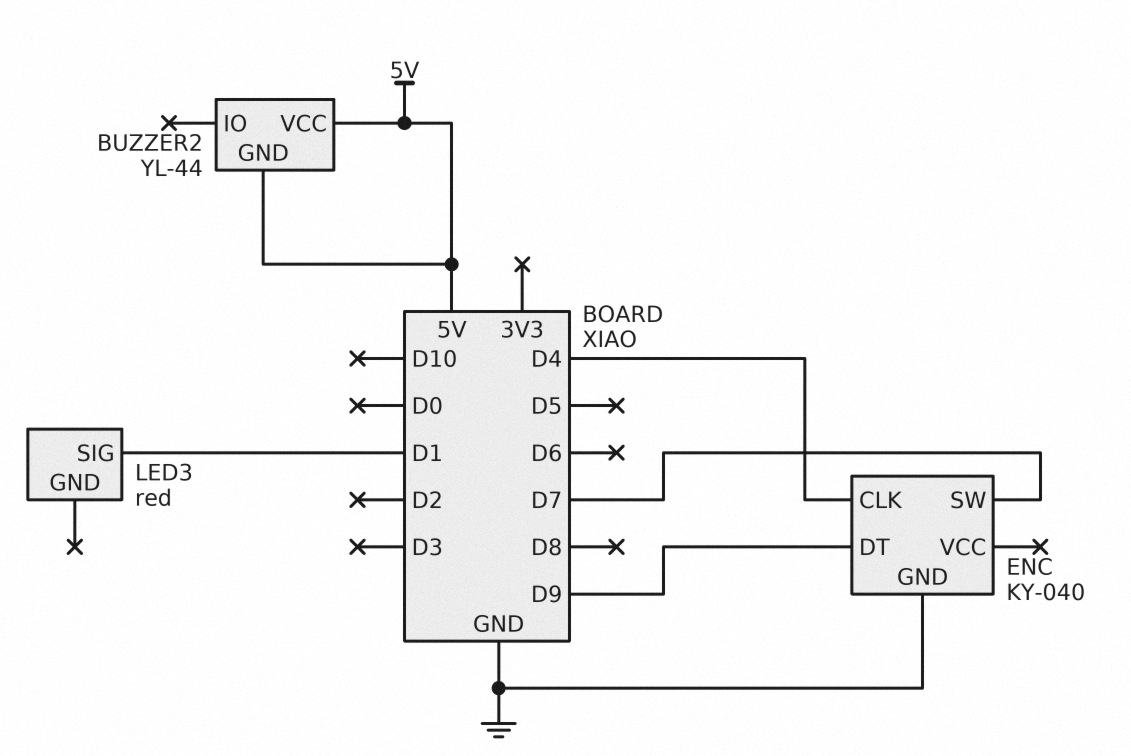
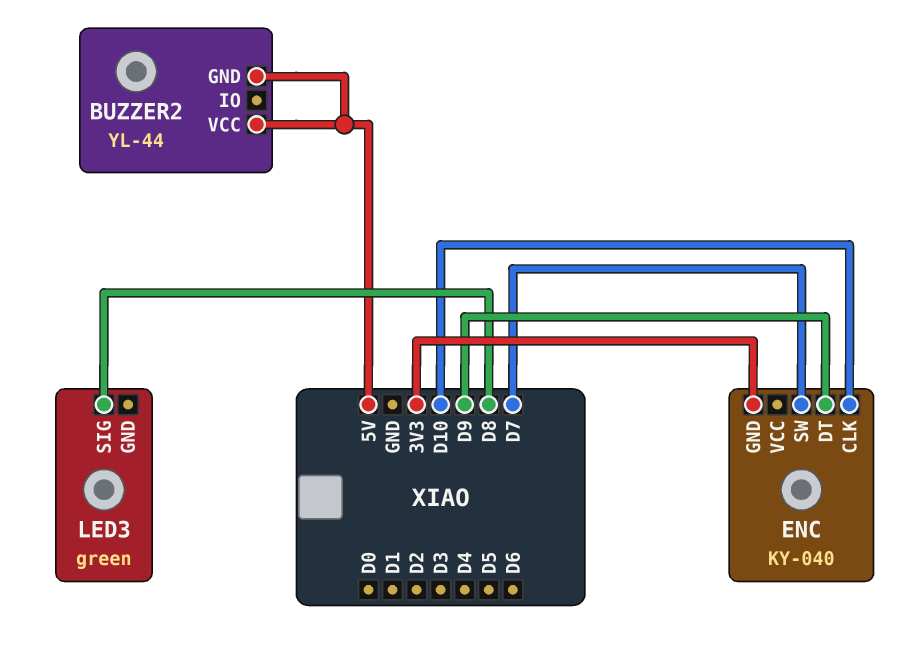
ENC pin CLK: D4 -> D10
ENC pin GND: GND -> 3V3
LED3: red -> green
LED3 pin SIG: D1 -> D8

